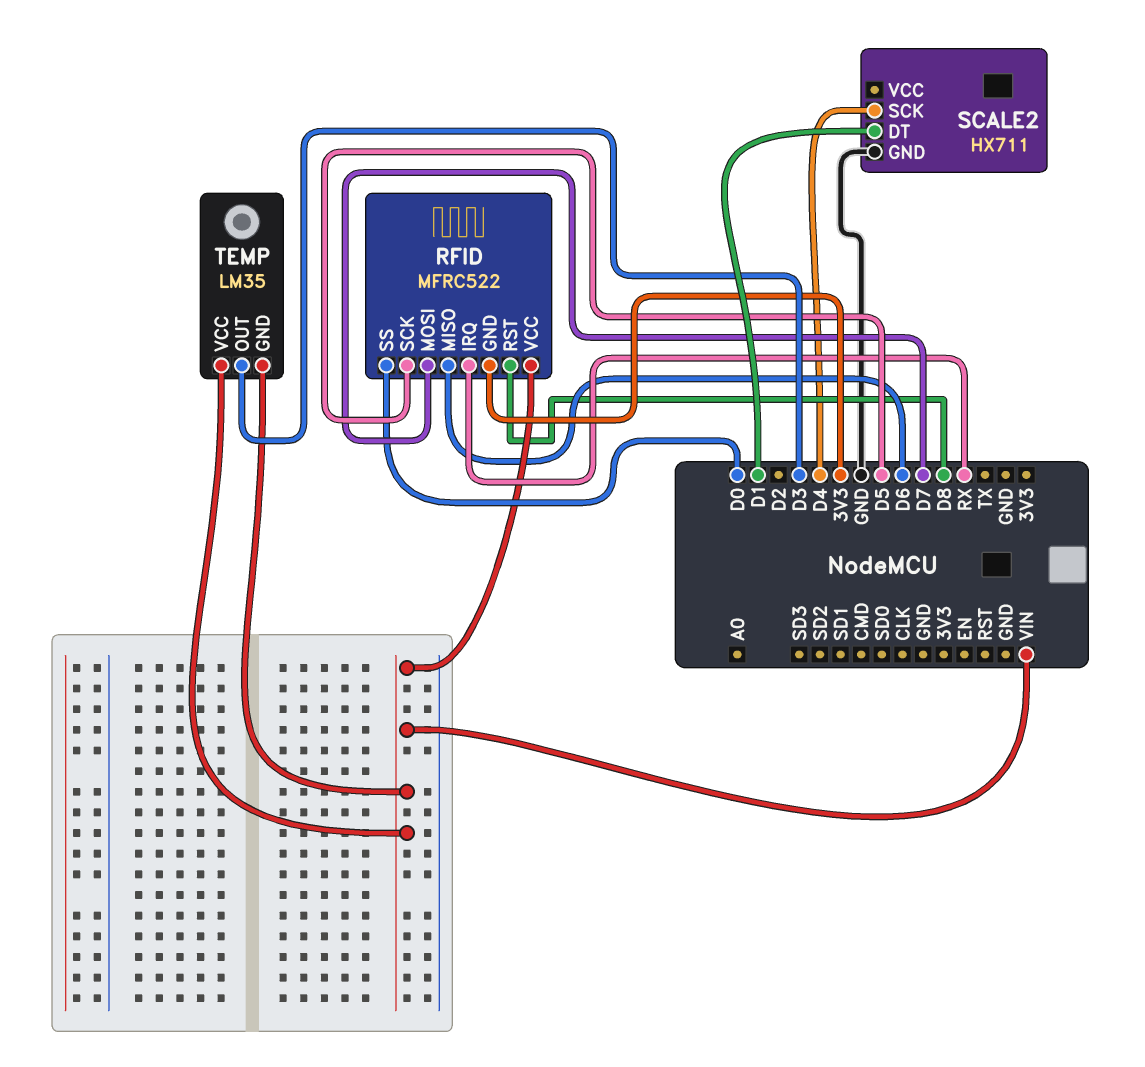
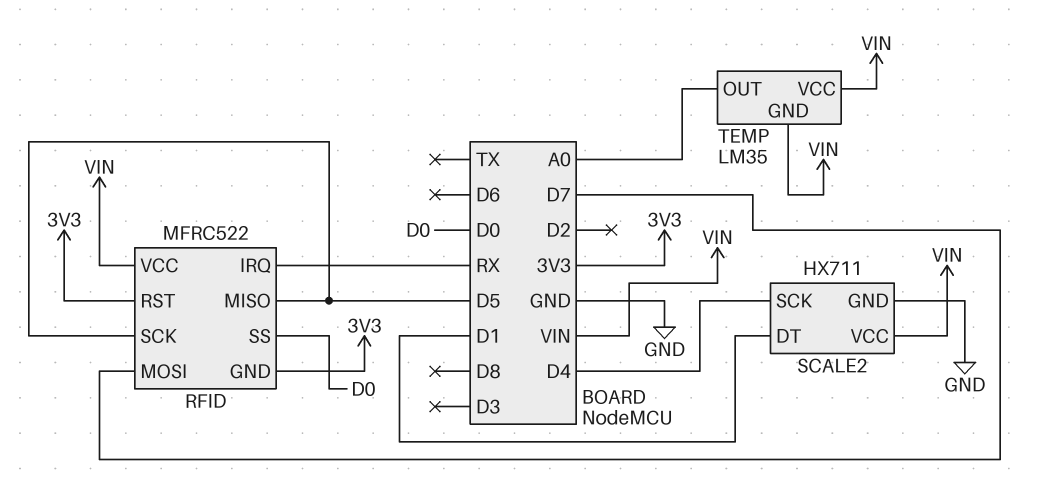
RFID pin MISO: D6 -> D5
RFID pin RST: D8 -> 3V3
SCALE2 pin VCC: none -> VIN
TEMP pin OUT: D3 -> A0

